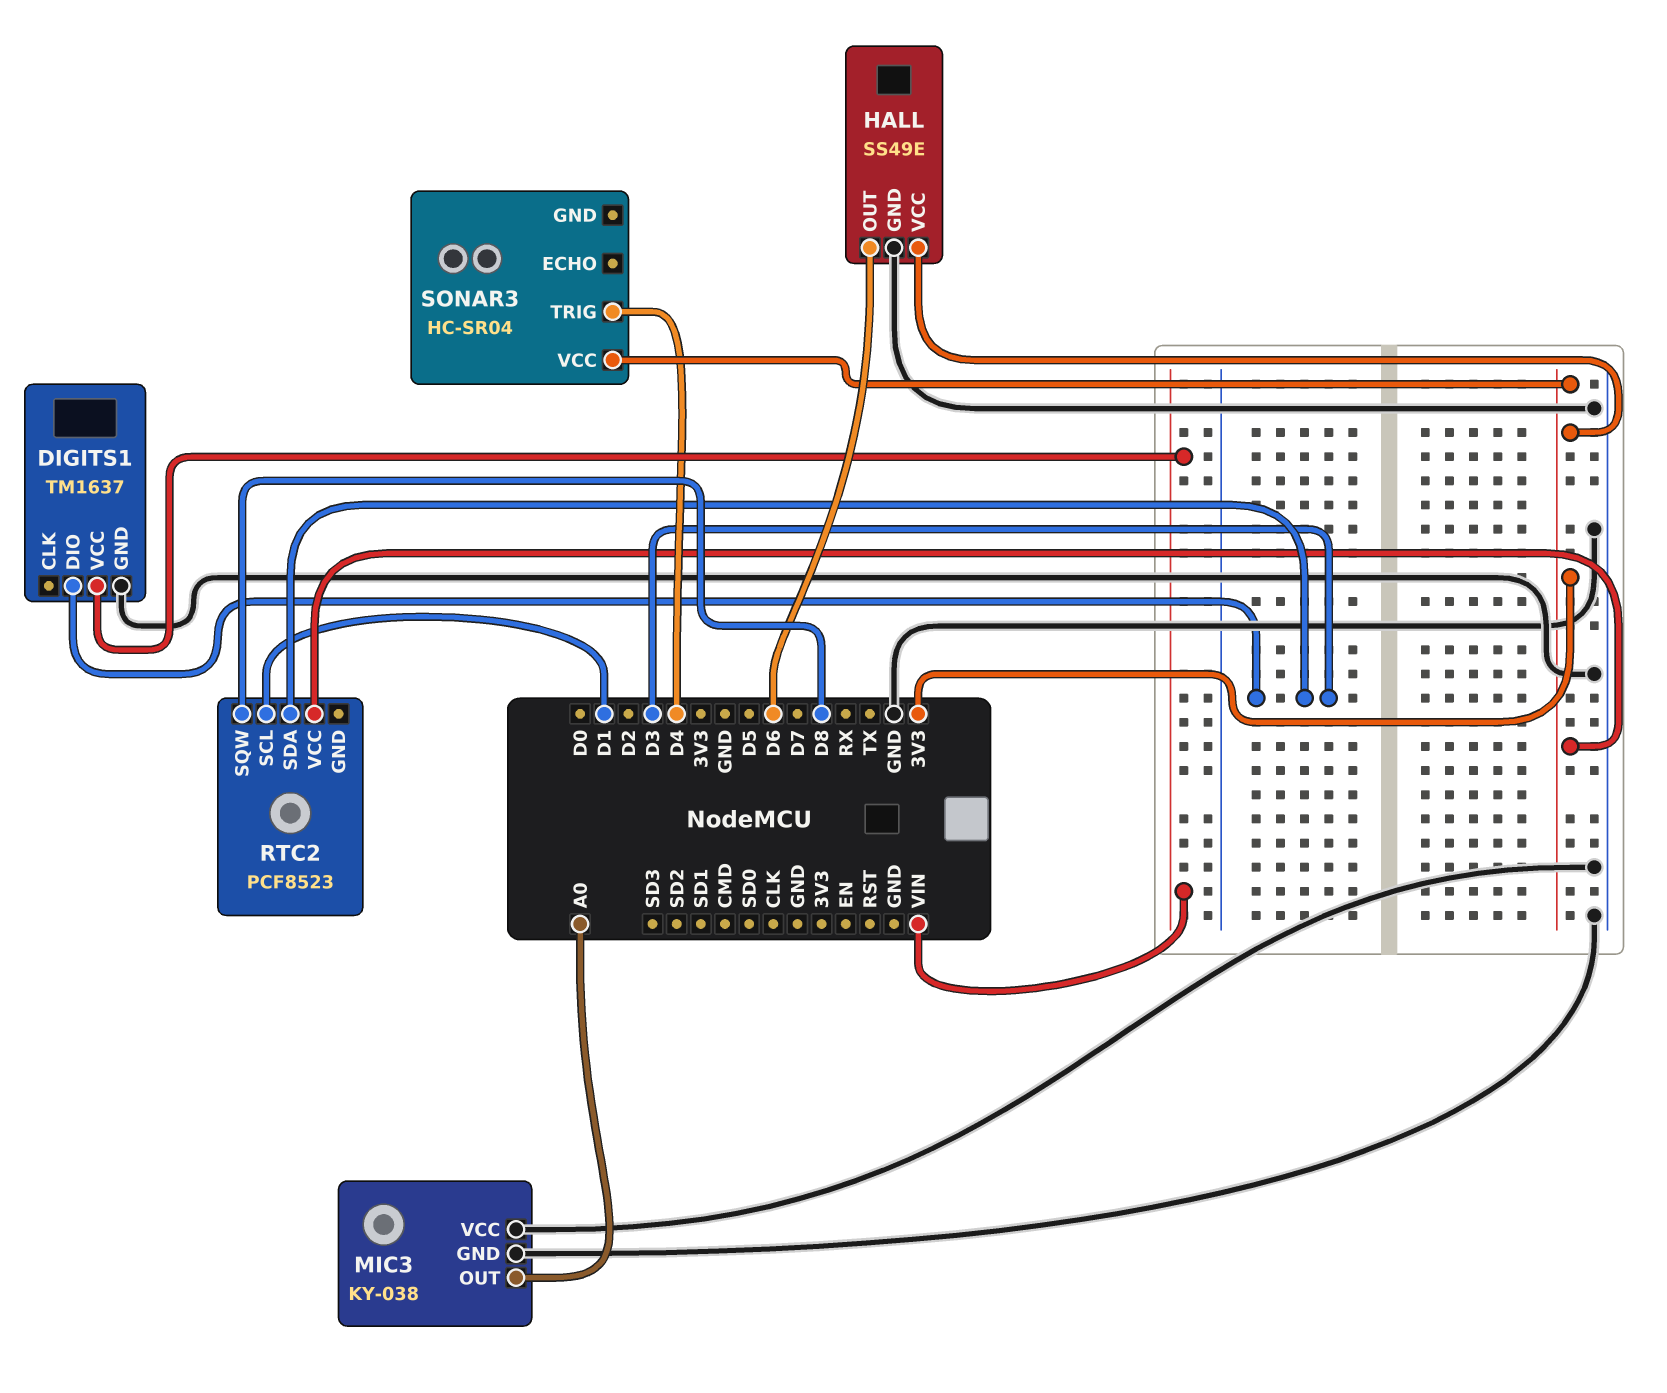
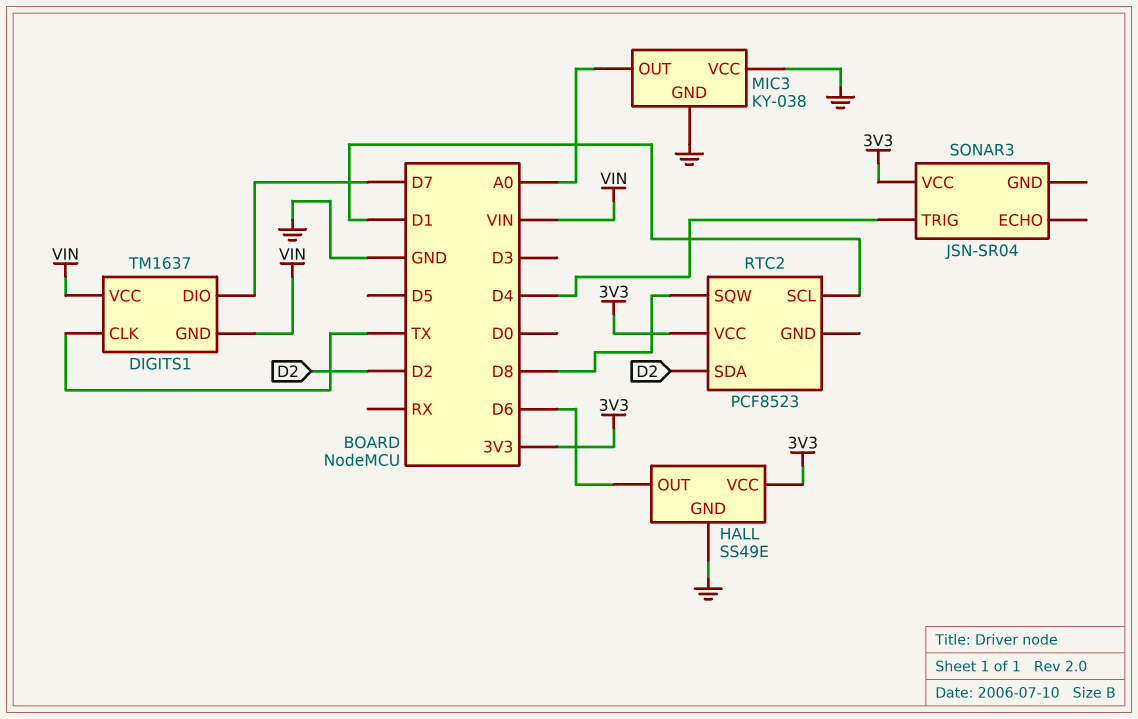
DIGITS1 pin CLK: none -> TX
DIGITS1 pin DIO: D3 -> D7
DIGITS1 pin GND: GND -> VIN
RTC2 pin SDA: D3 -> D2
SONAR3: HC-SR04 -> JSN-SR04

